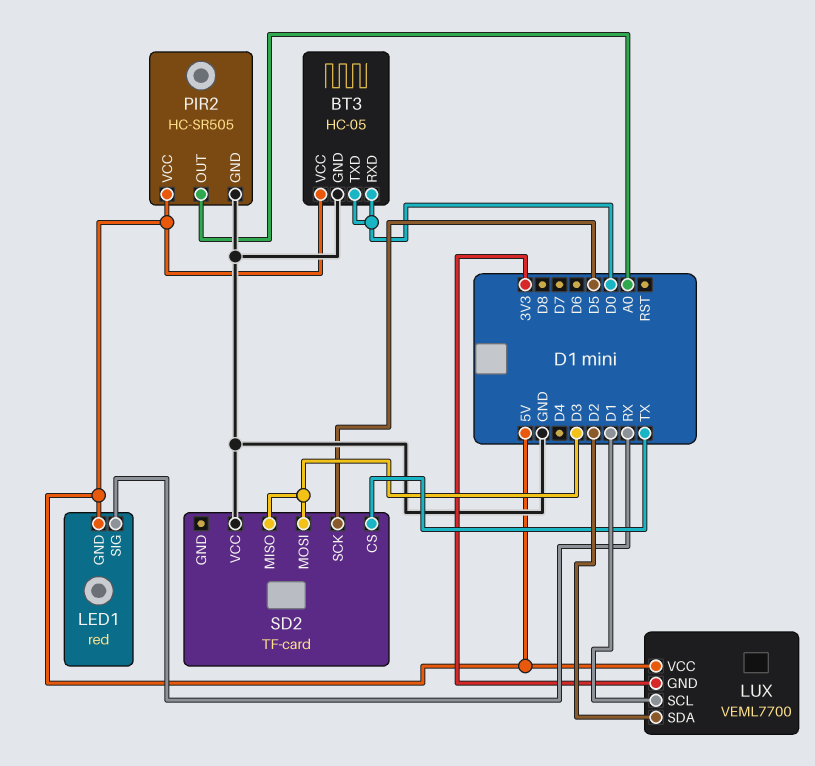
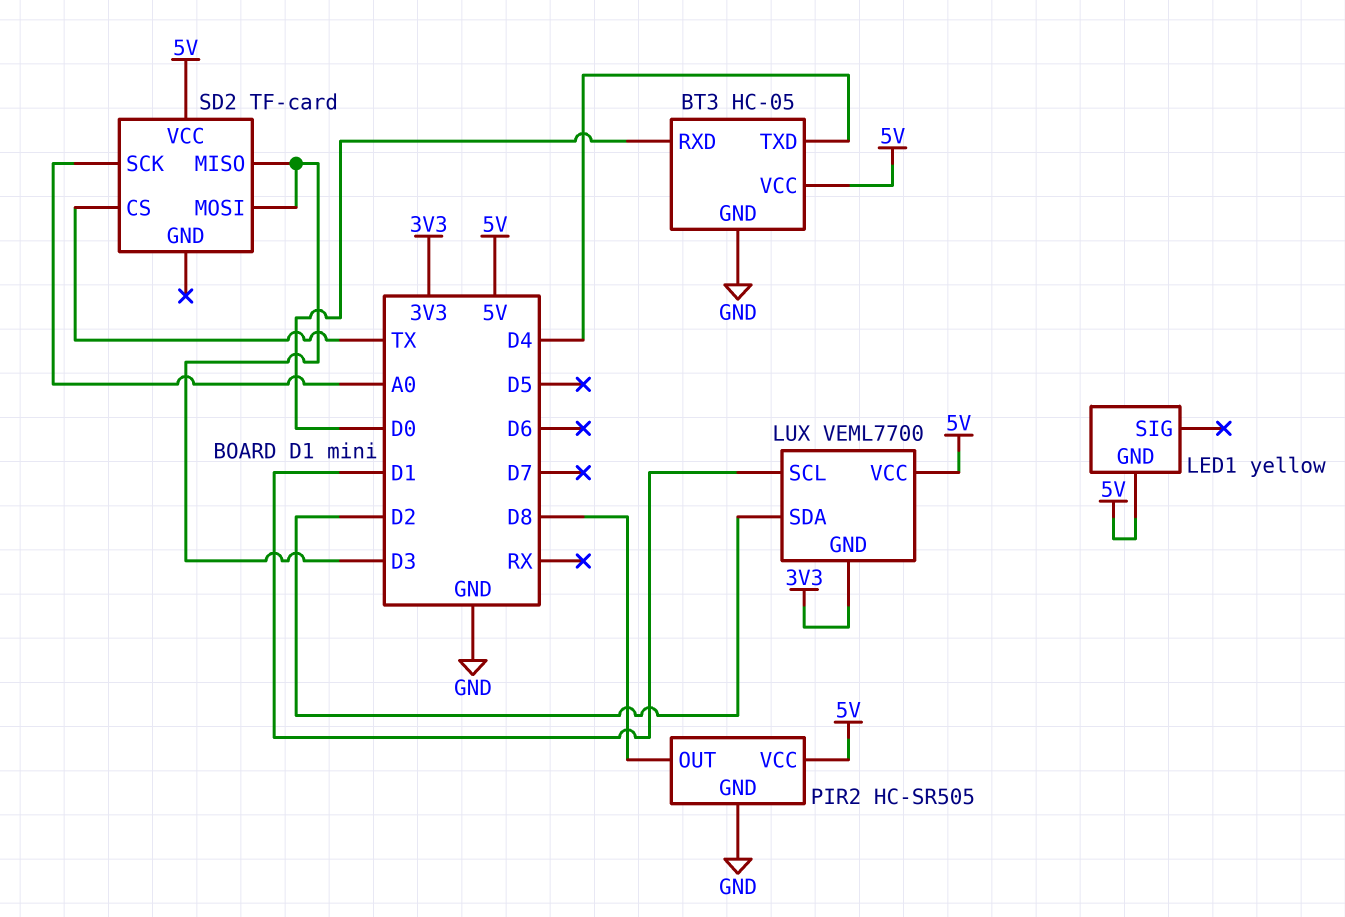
BT3 pin TXD: D0 -> D4
LED1: red -> yellow
LED1 pin SIG: RX -> none
PIR2 pin OUT: A0 -> D8
SD2 pin SCK: D5 -> A0
SD2 pin VCC: GND -> 5V

